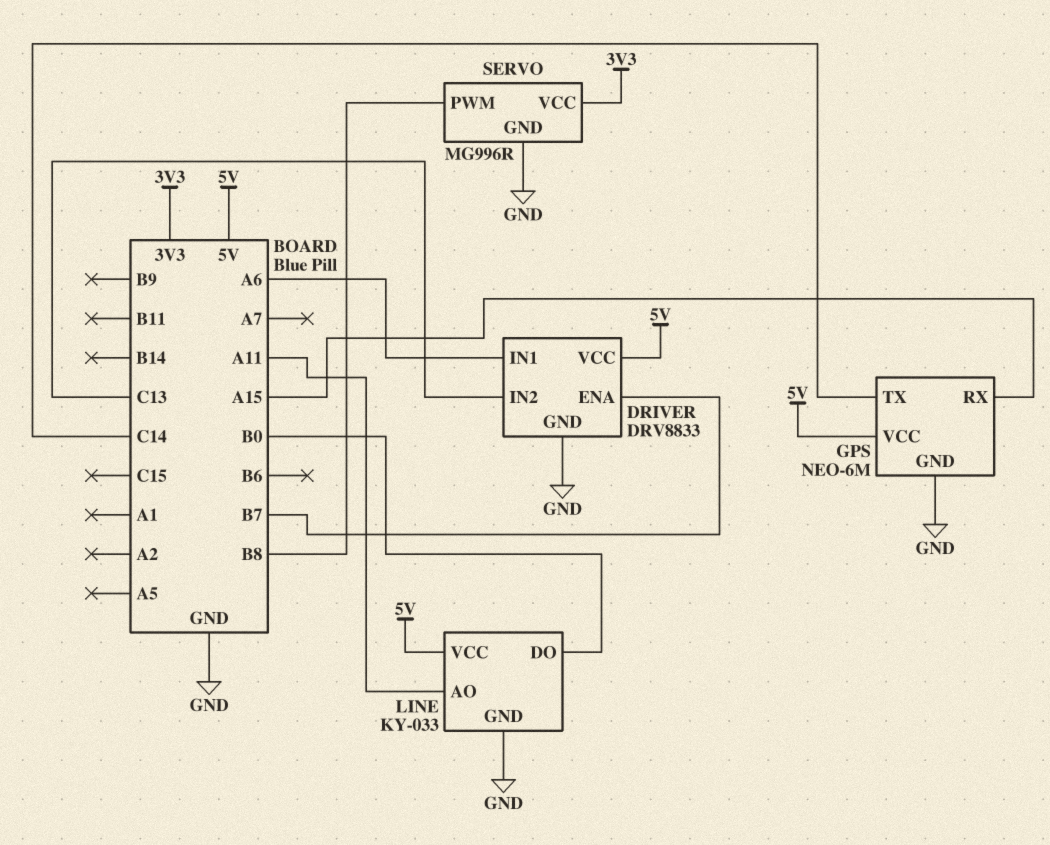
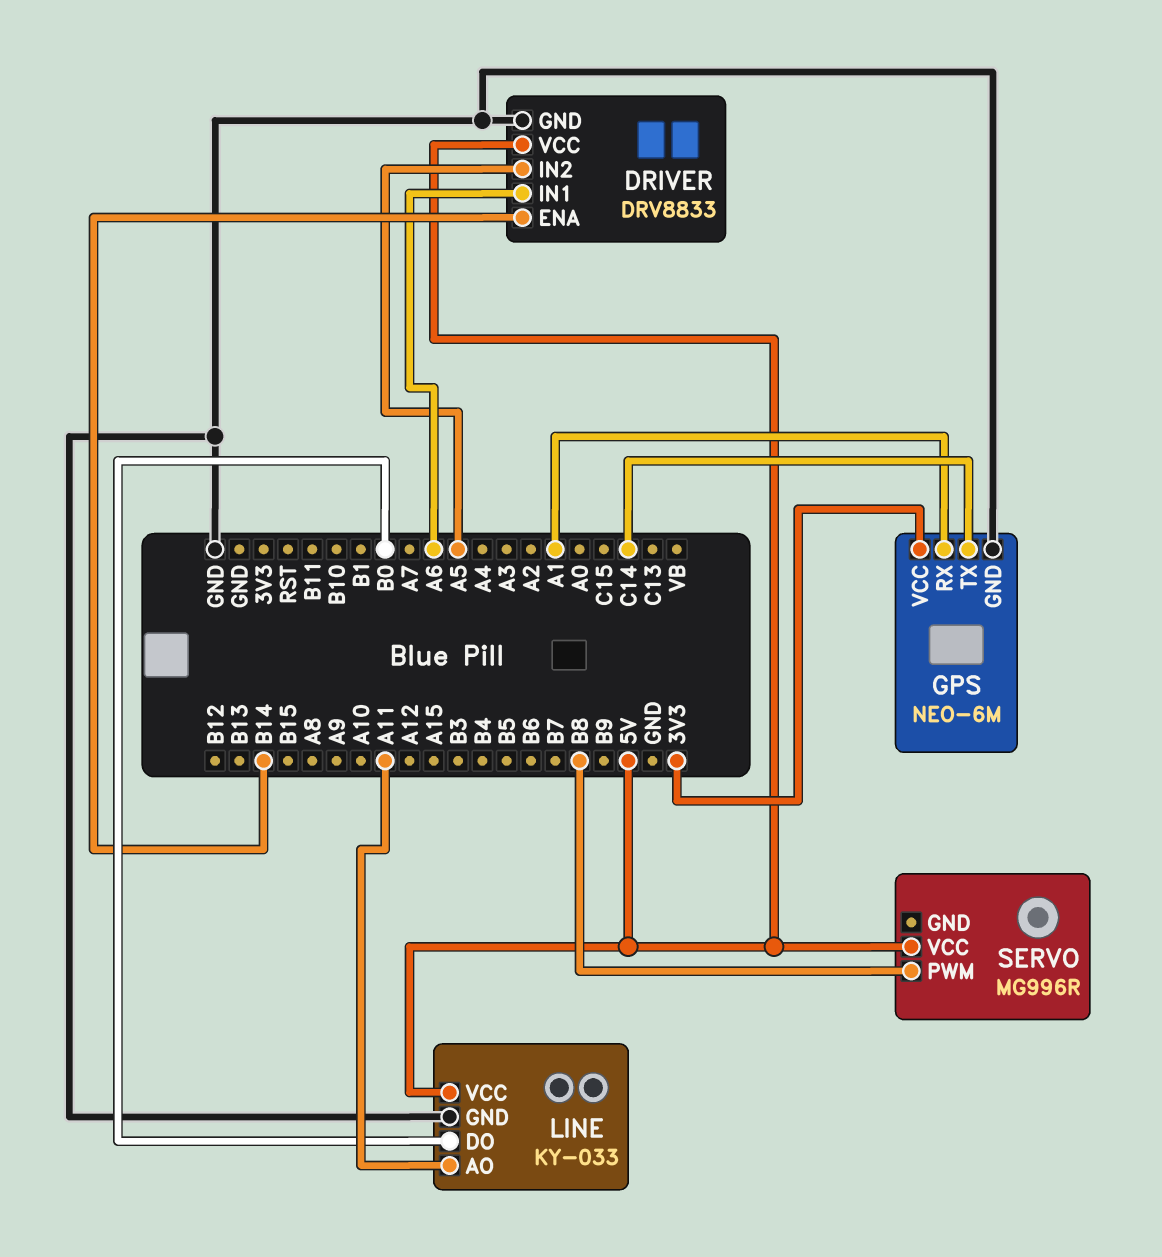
DRIVER pin ENA: B7 -> B14
DRIVER pin IN2: C13 -> A5
GPS pin RX: A15 -> A1
GPS pin VCC: 5V -> 3V3
SERVO pin GND: GND -> none
SERVO pin VCC: 3V3 -> 5V

